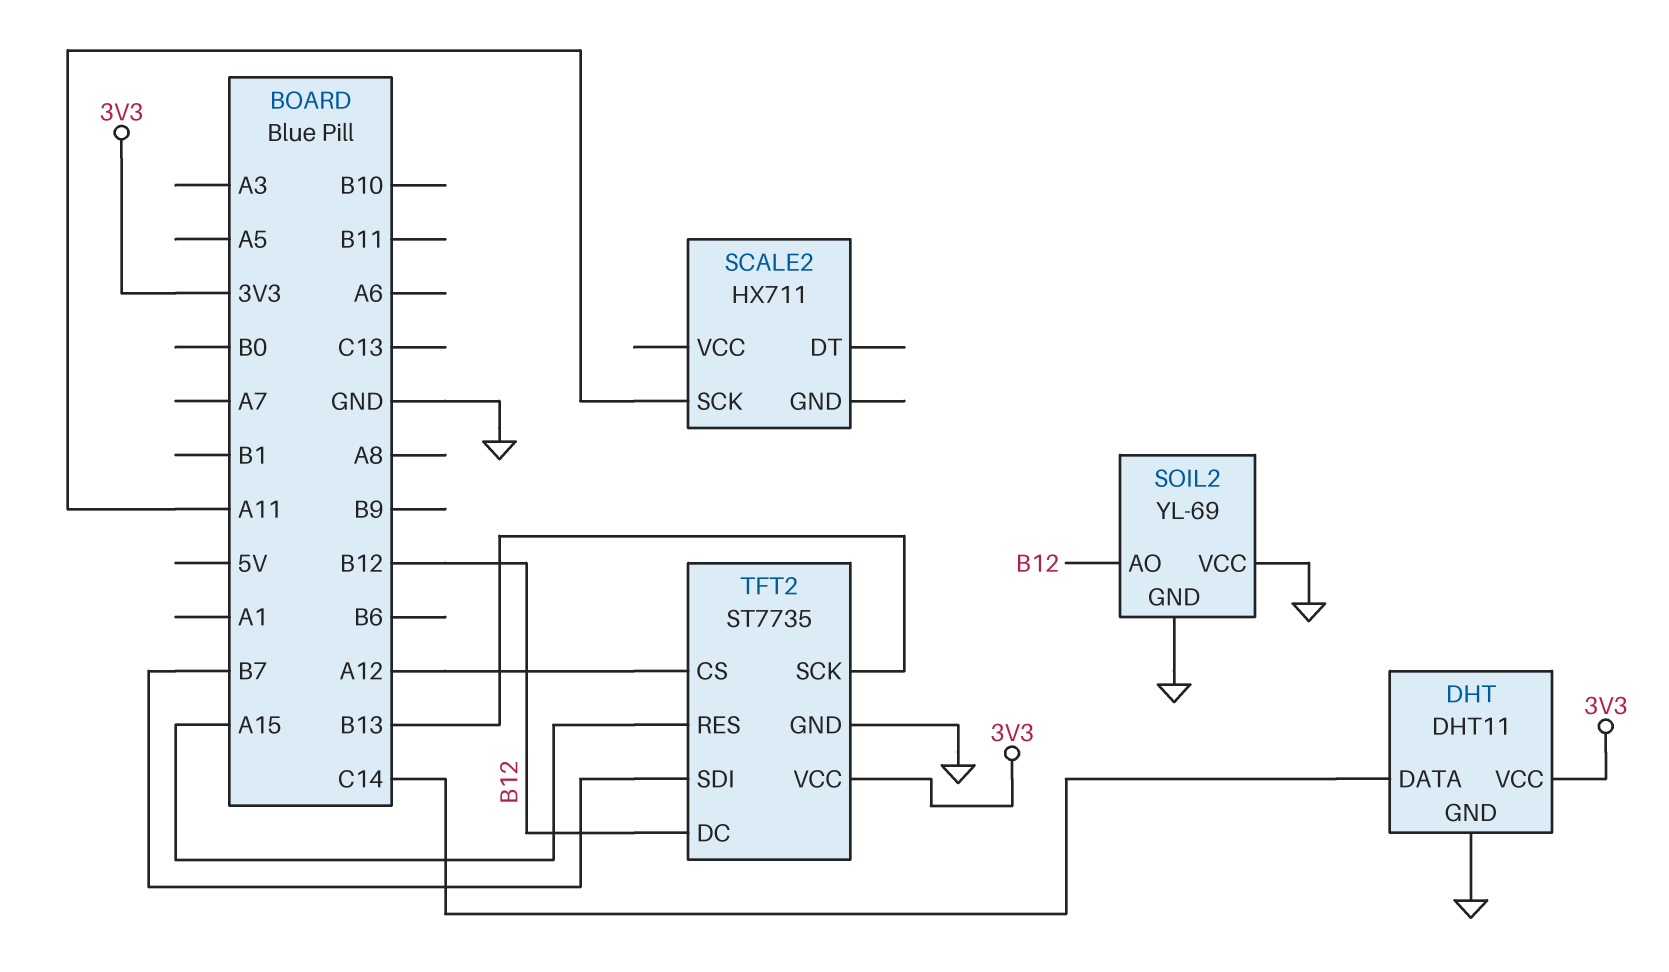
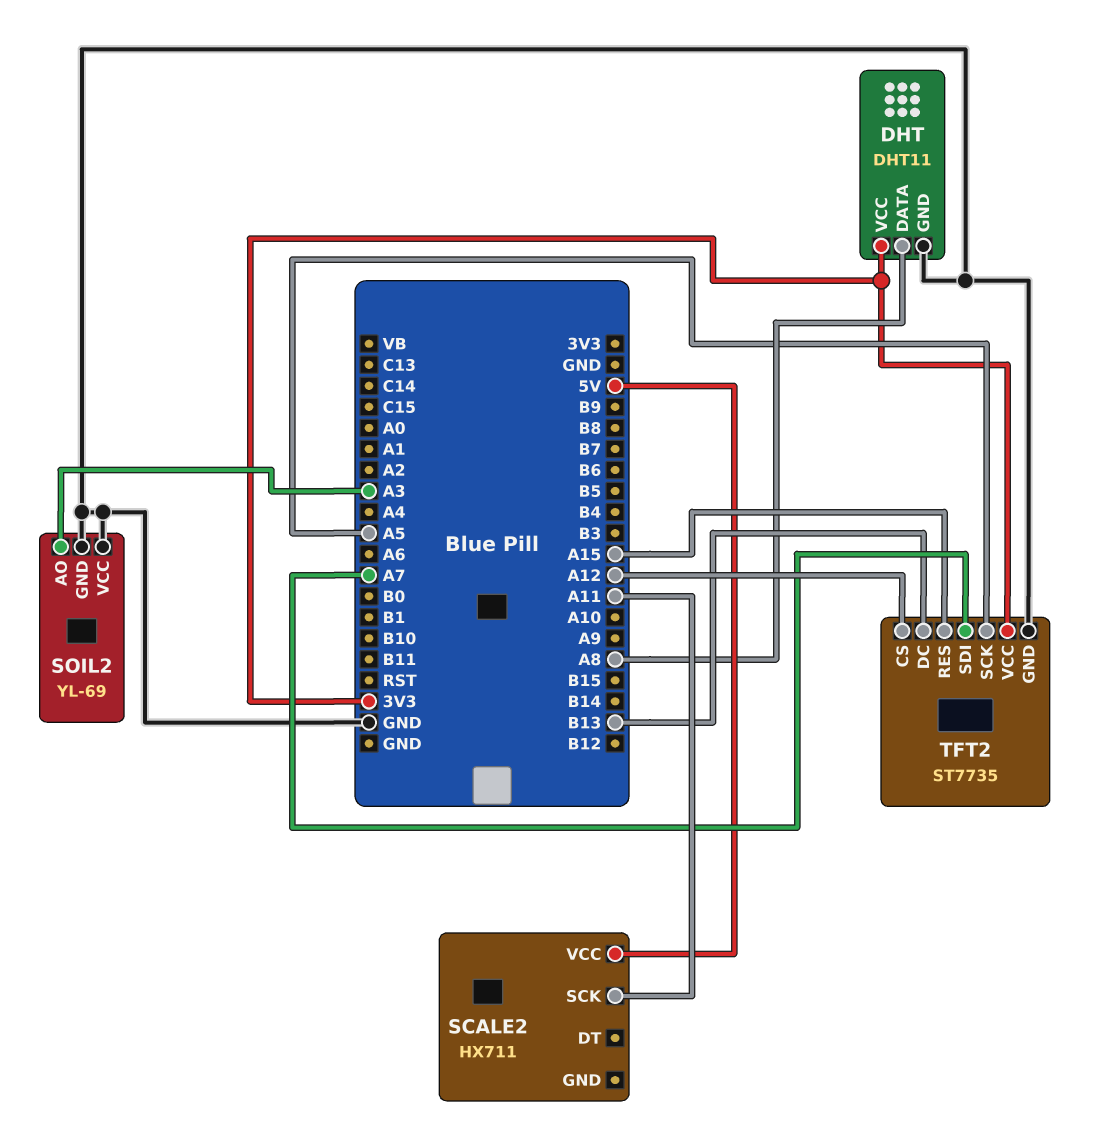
DHT pin DATA: C14 -> A8
SCALE2 pin VCC: none -> 5V
SOIL2 pin AO: B12 -> A3
TFT2 pin DC: B12 -> B13
TFT2 pin SCK: B13 -> A5
TFT2 pin SDI: B7 -> A7

